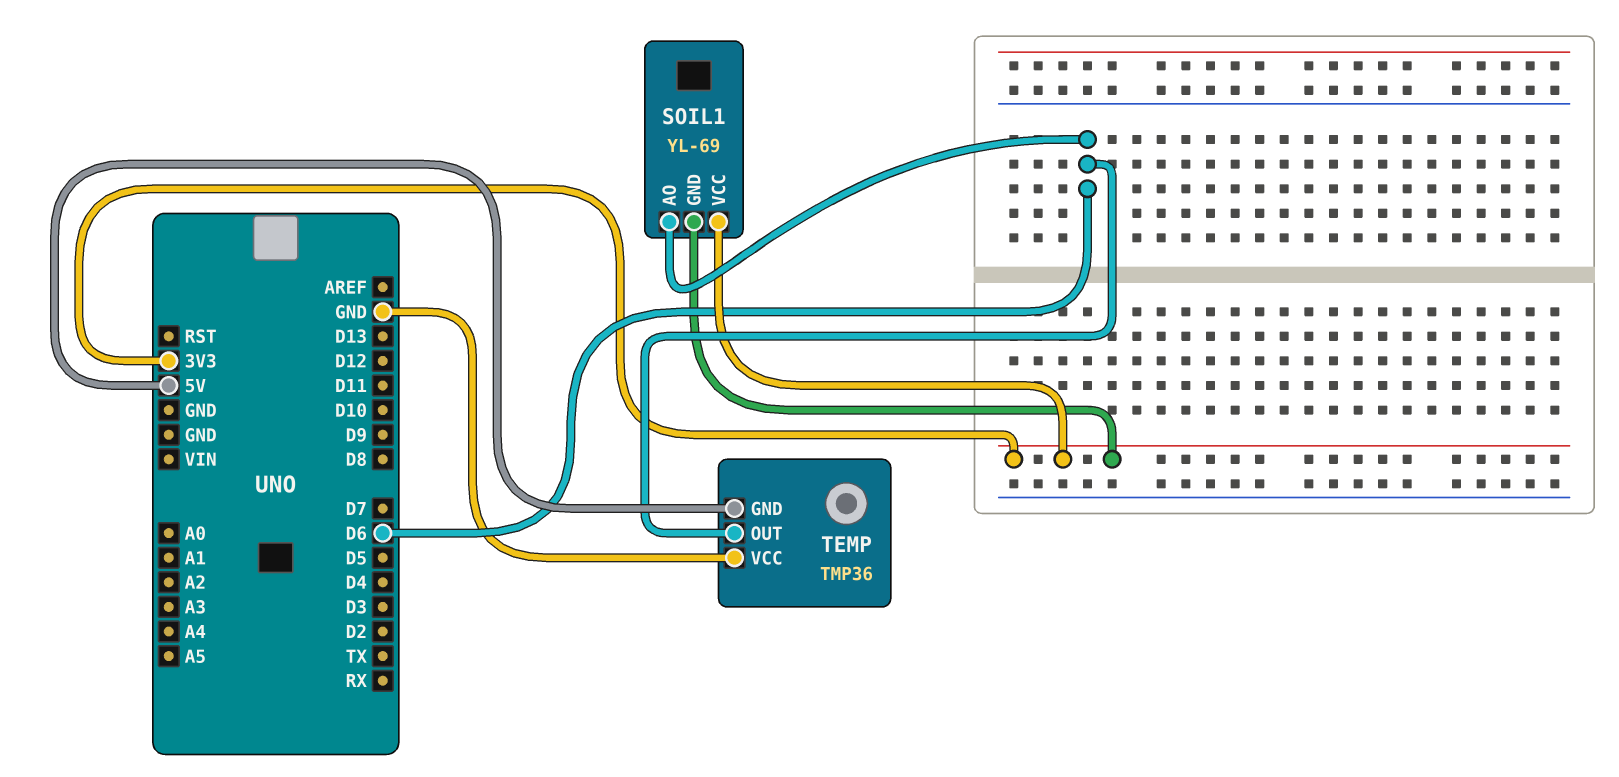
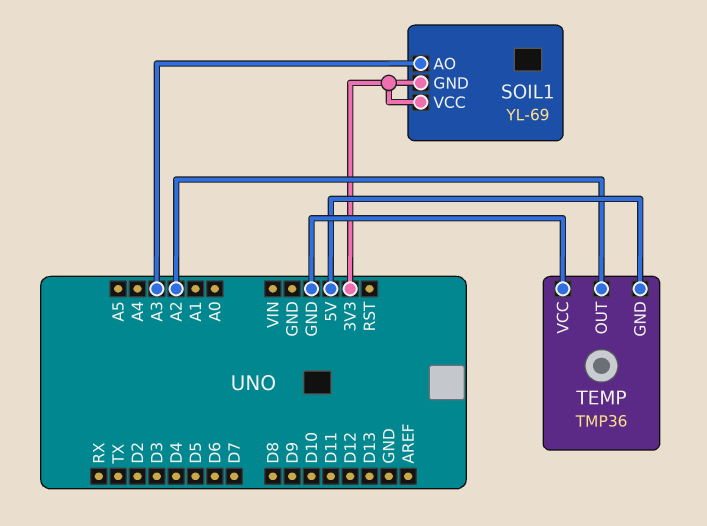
SOIL1 pin AO: D6 -> A3
TEMP pin OUT: D6 -> A2

